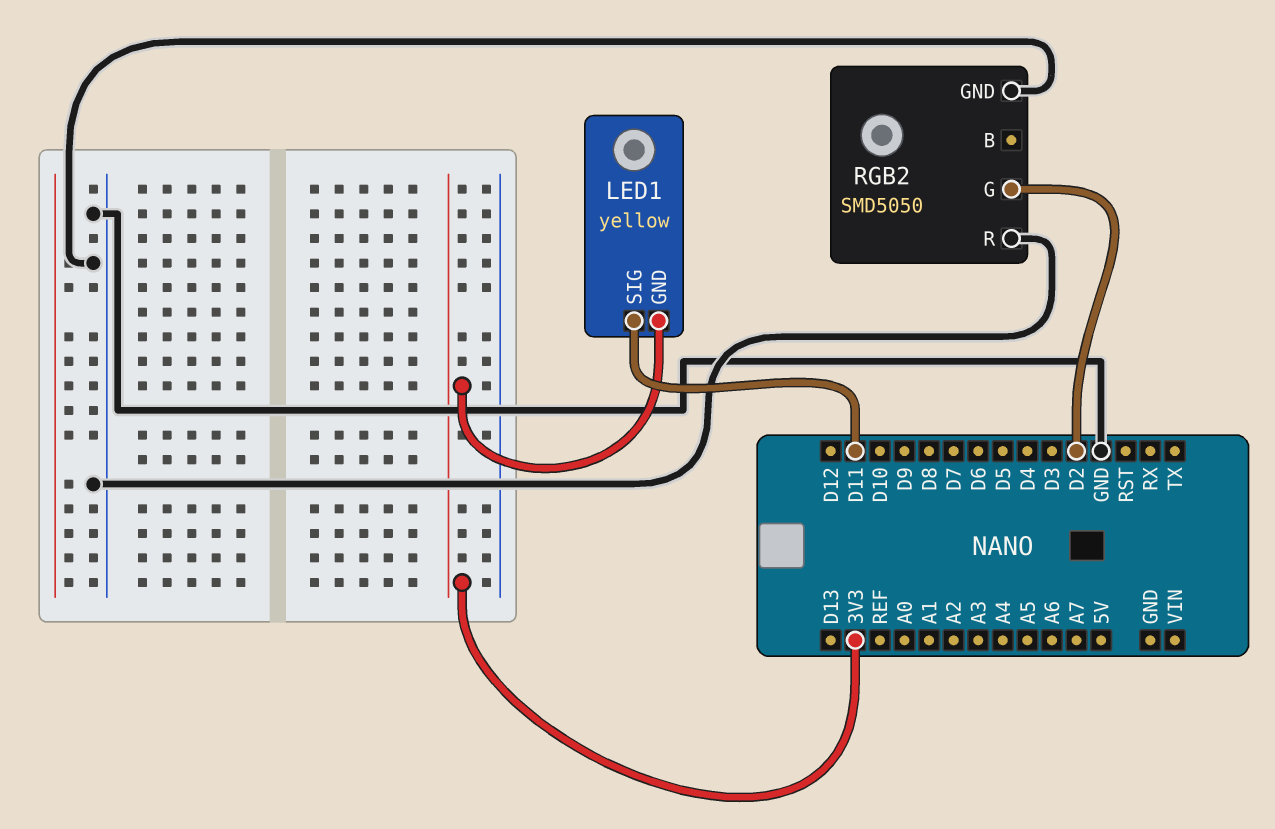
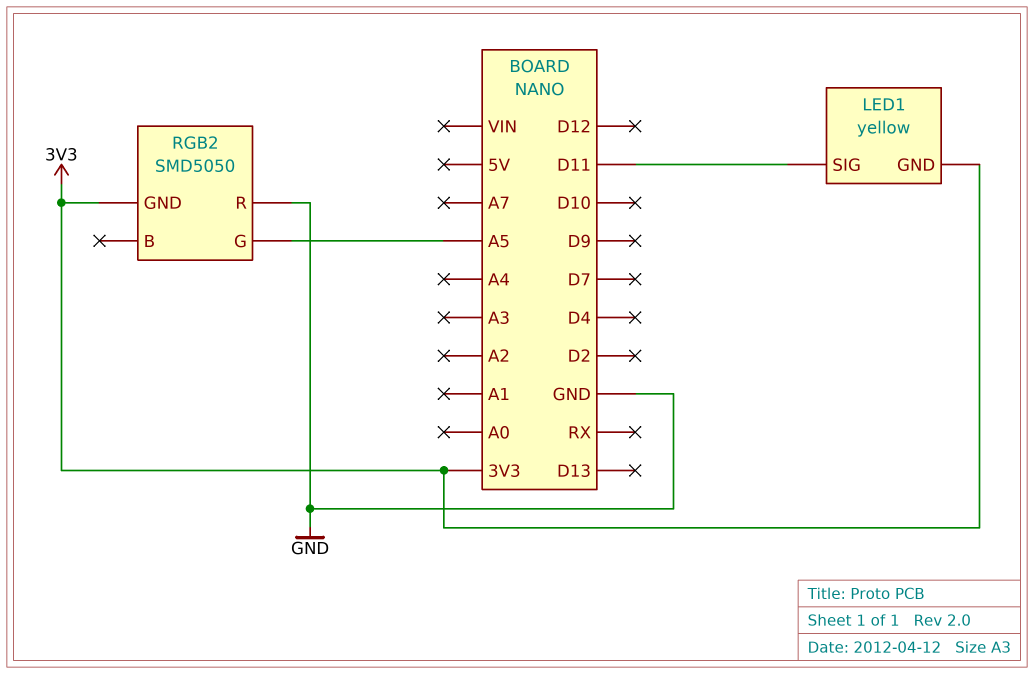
RGB2 pin G: D2 -> A5
RGB2 pin GND: GND -> 3V3

